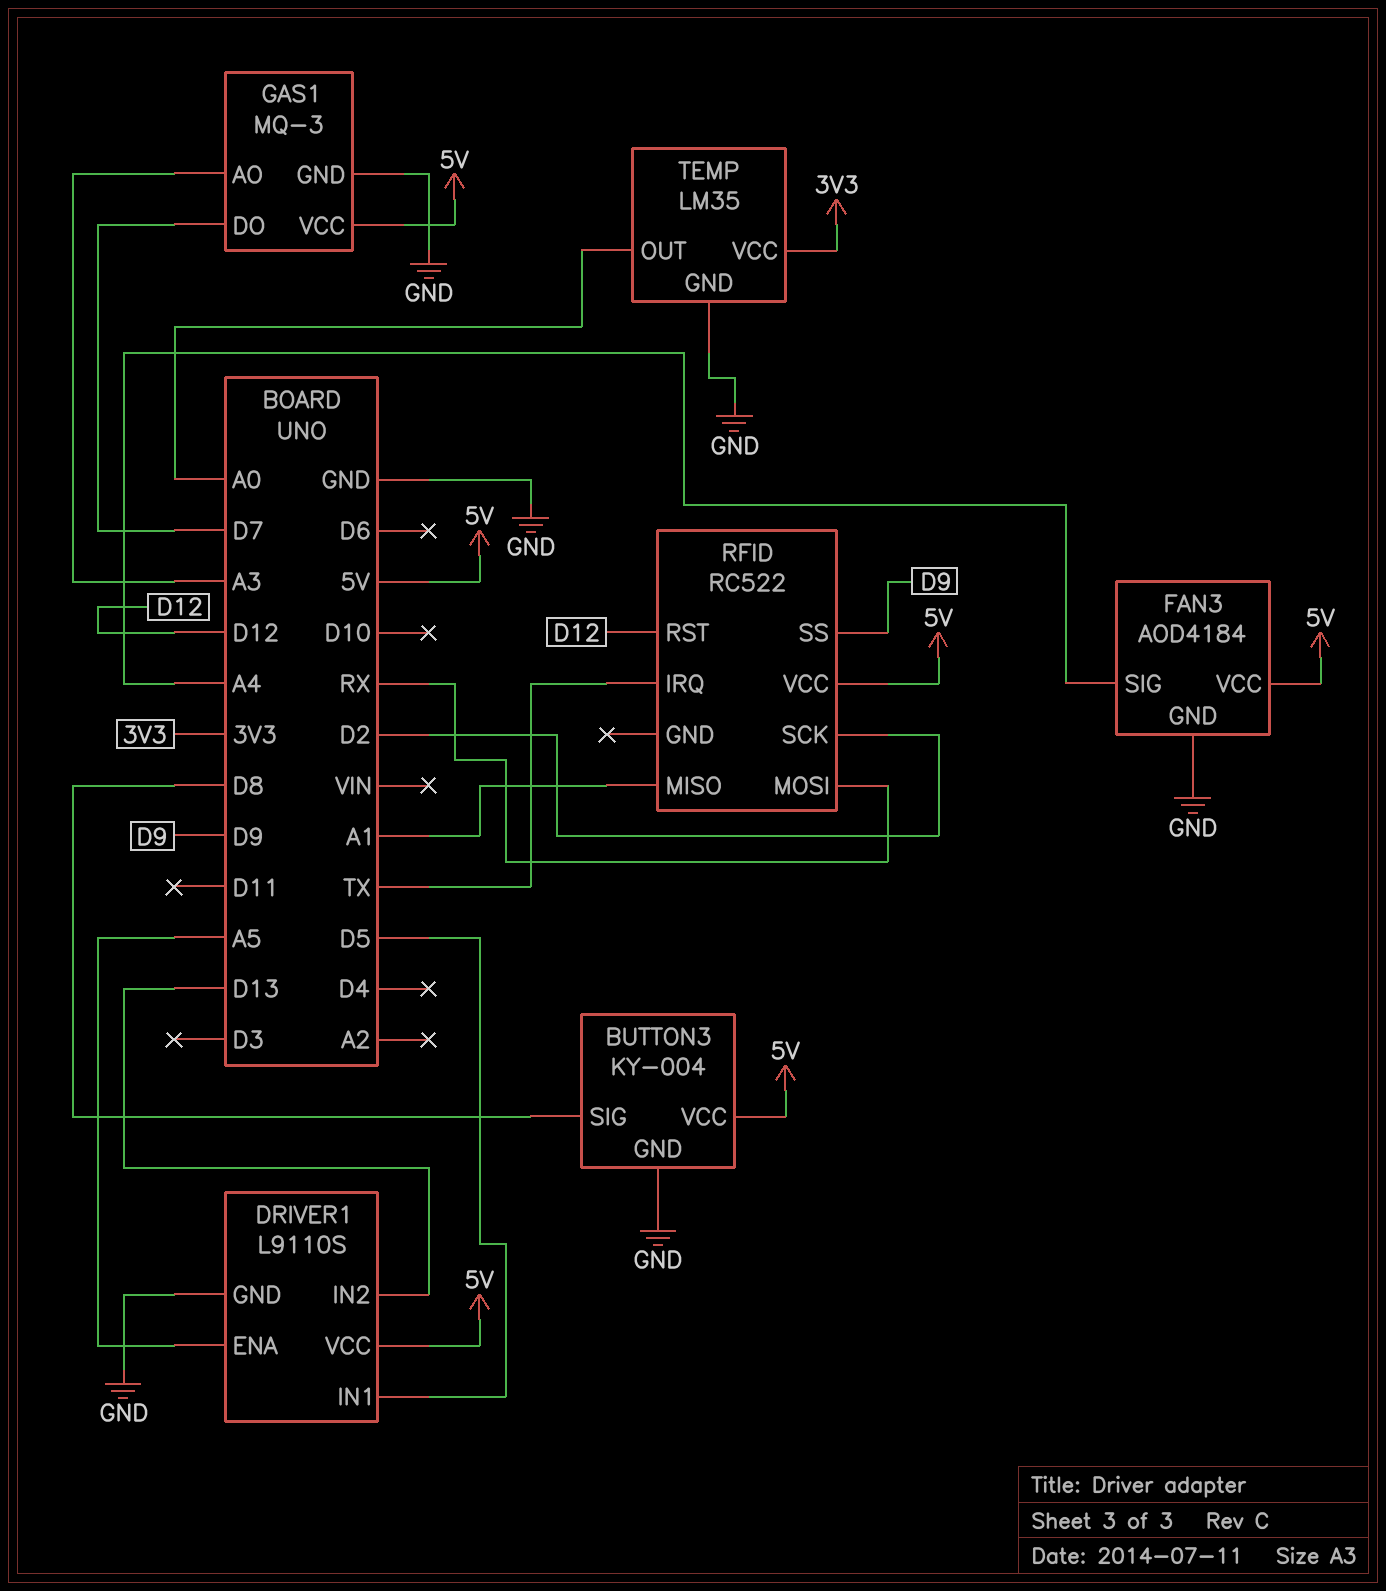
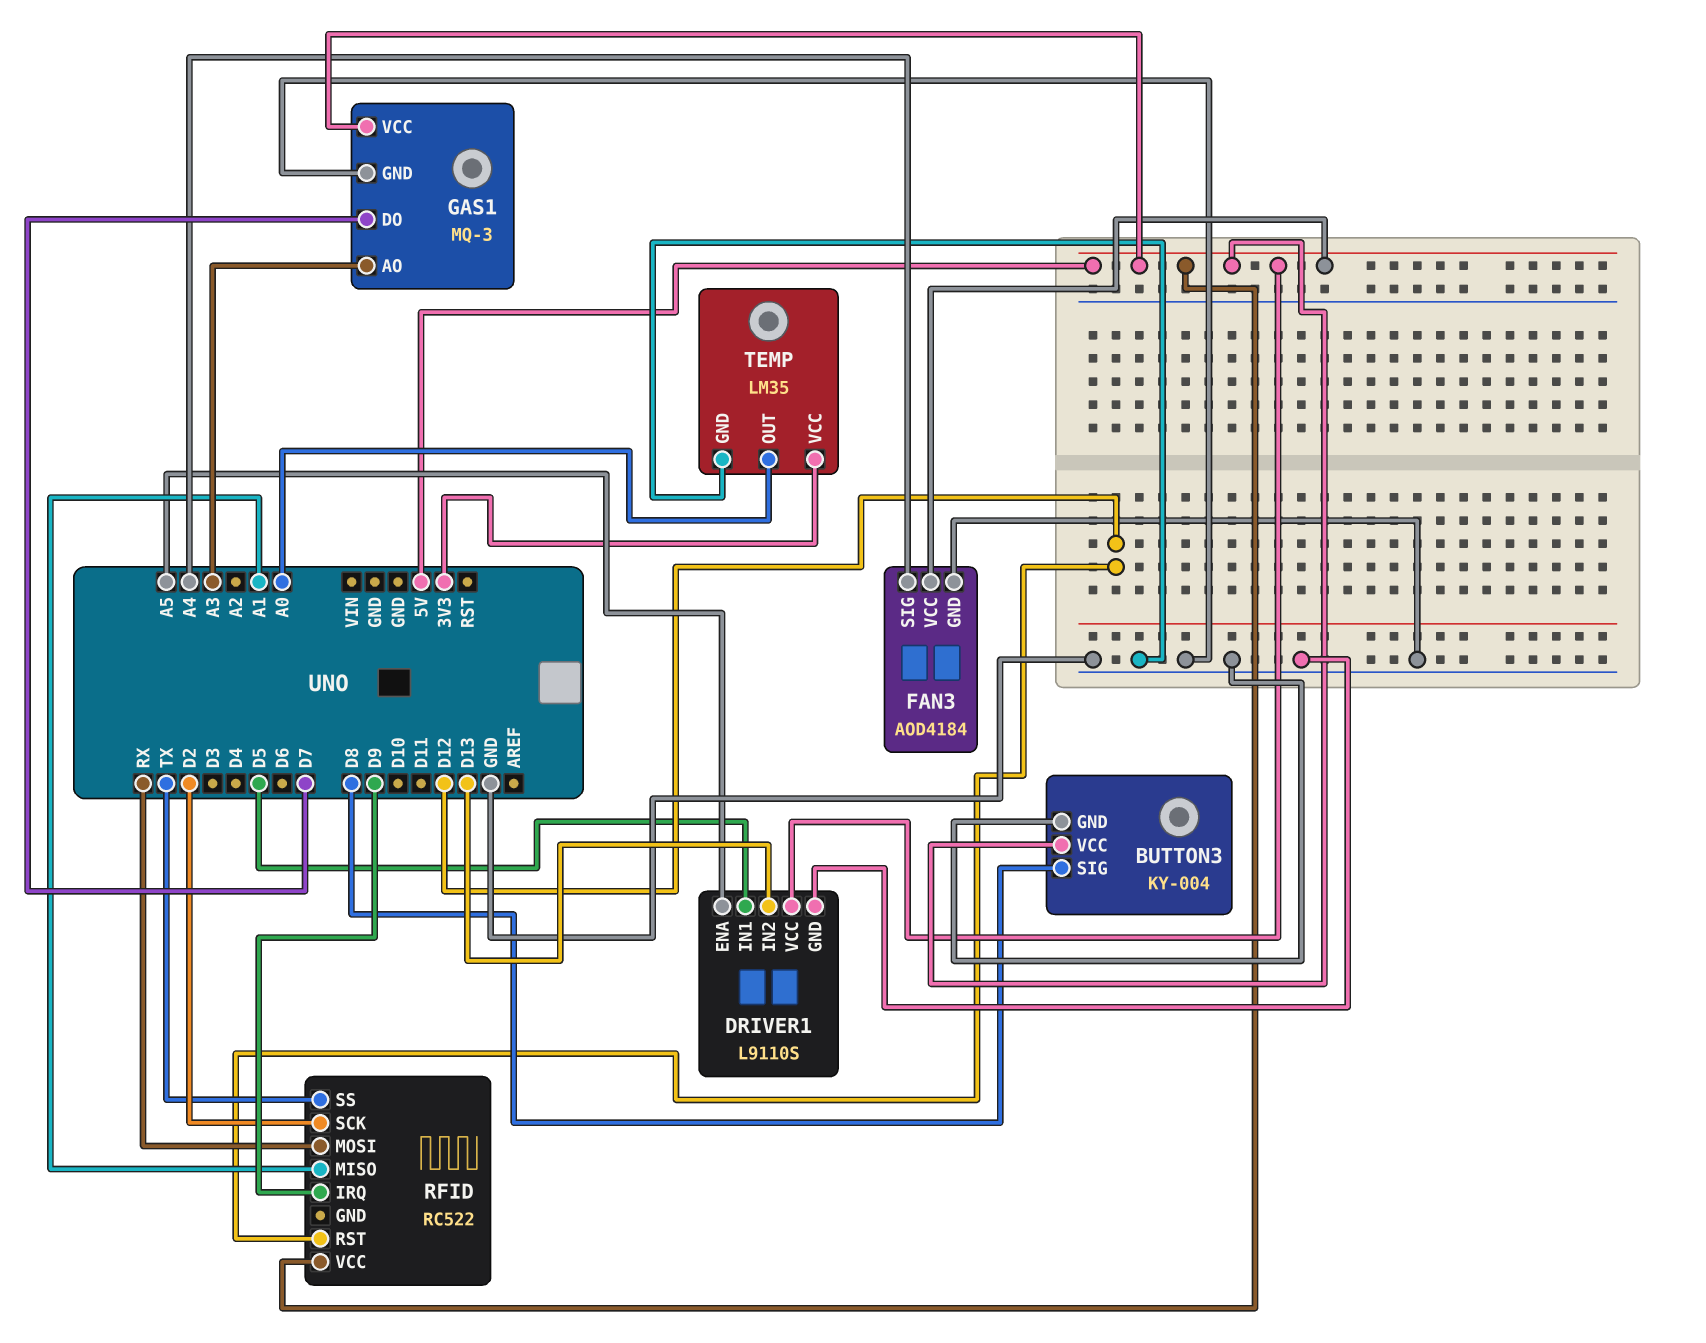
RFID pin IRQ: TX -> D9
RFID pin SS: D9 -> TX

